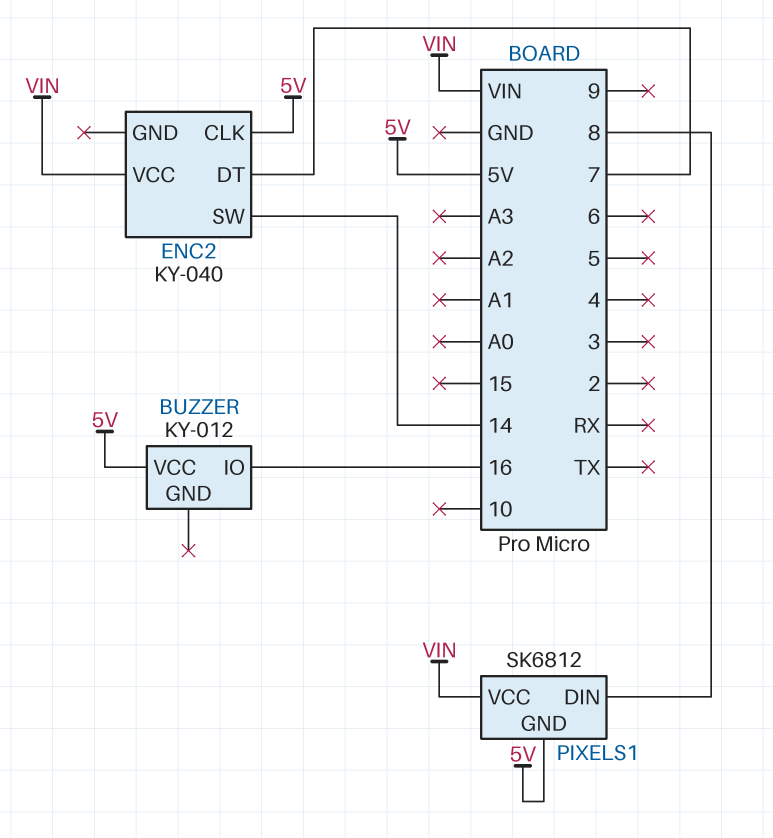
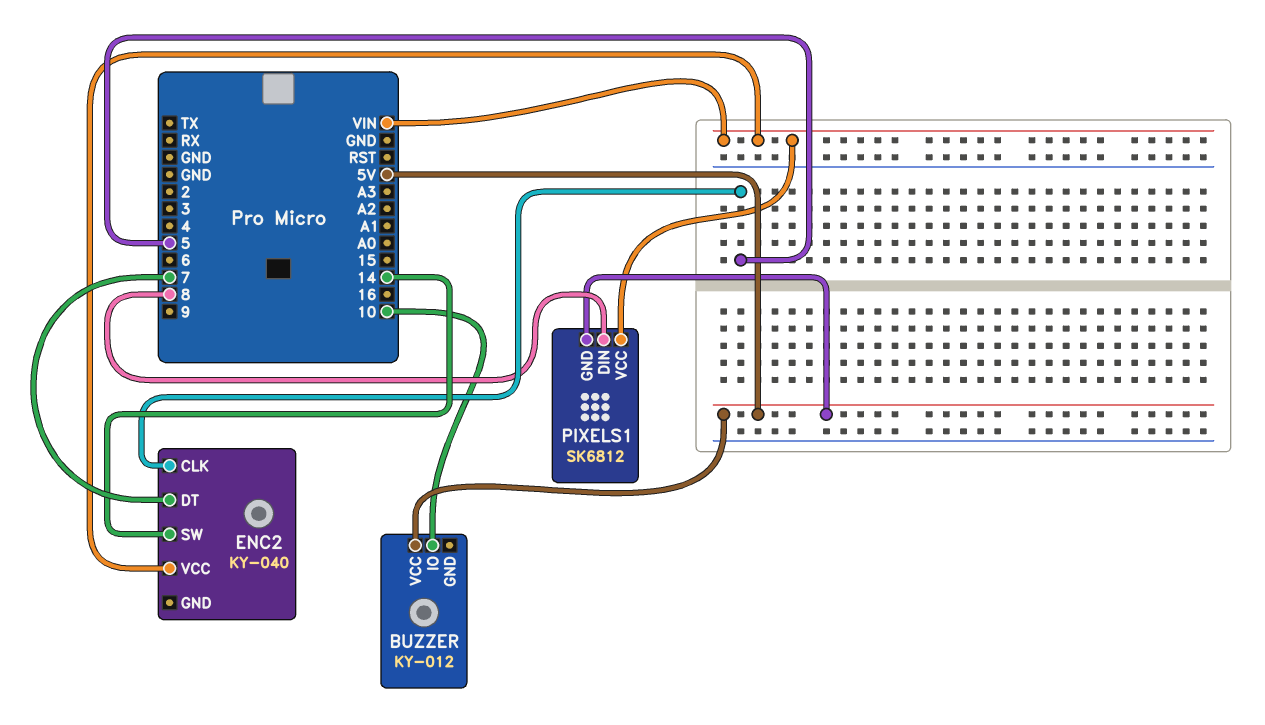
BUZZER pin IO: 16 -> 10
ENC2 pin CLK: 5V -> 5

